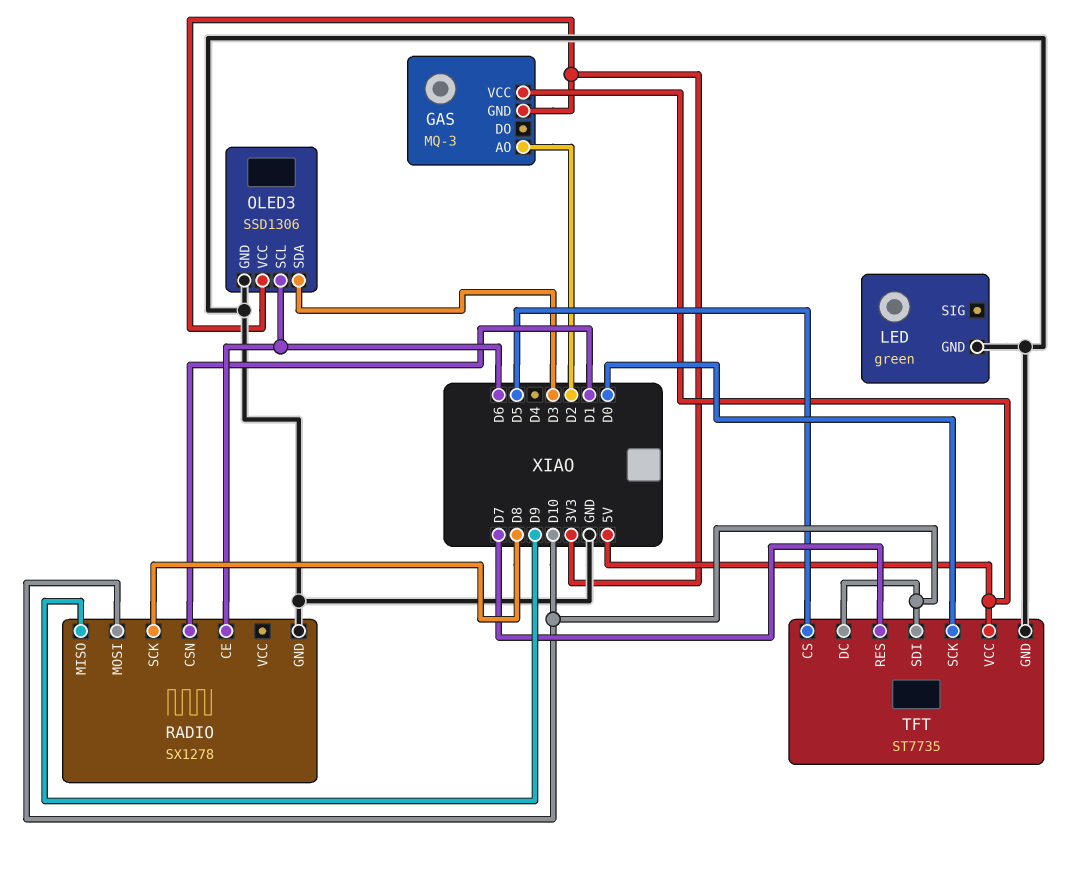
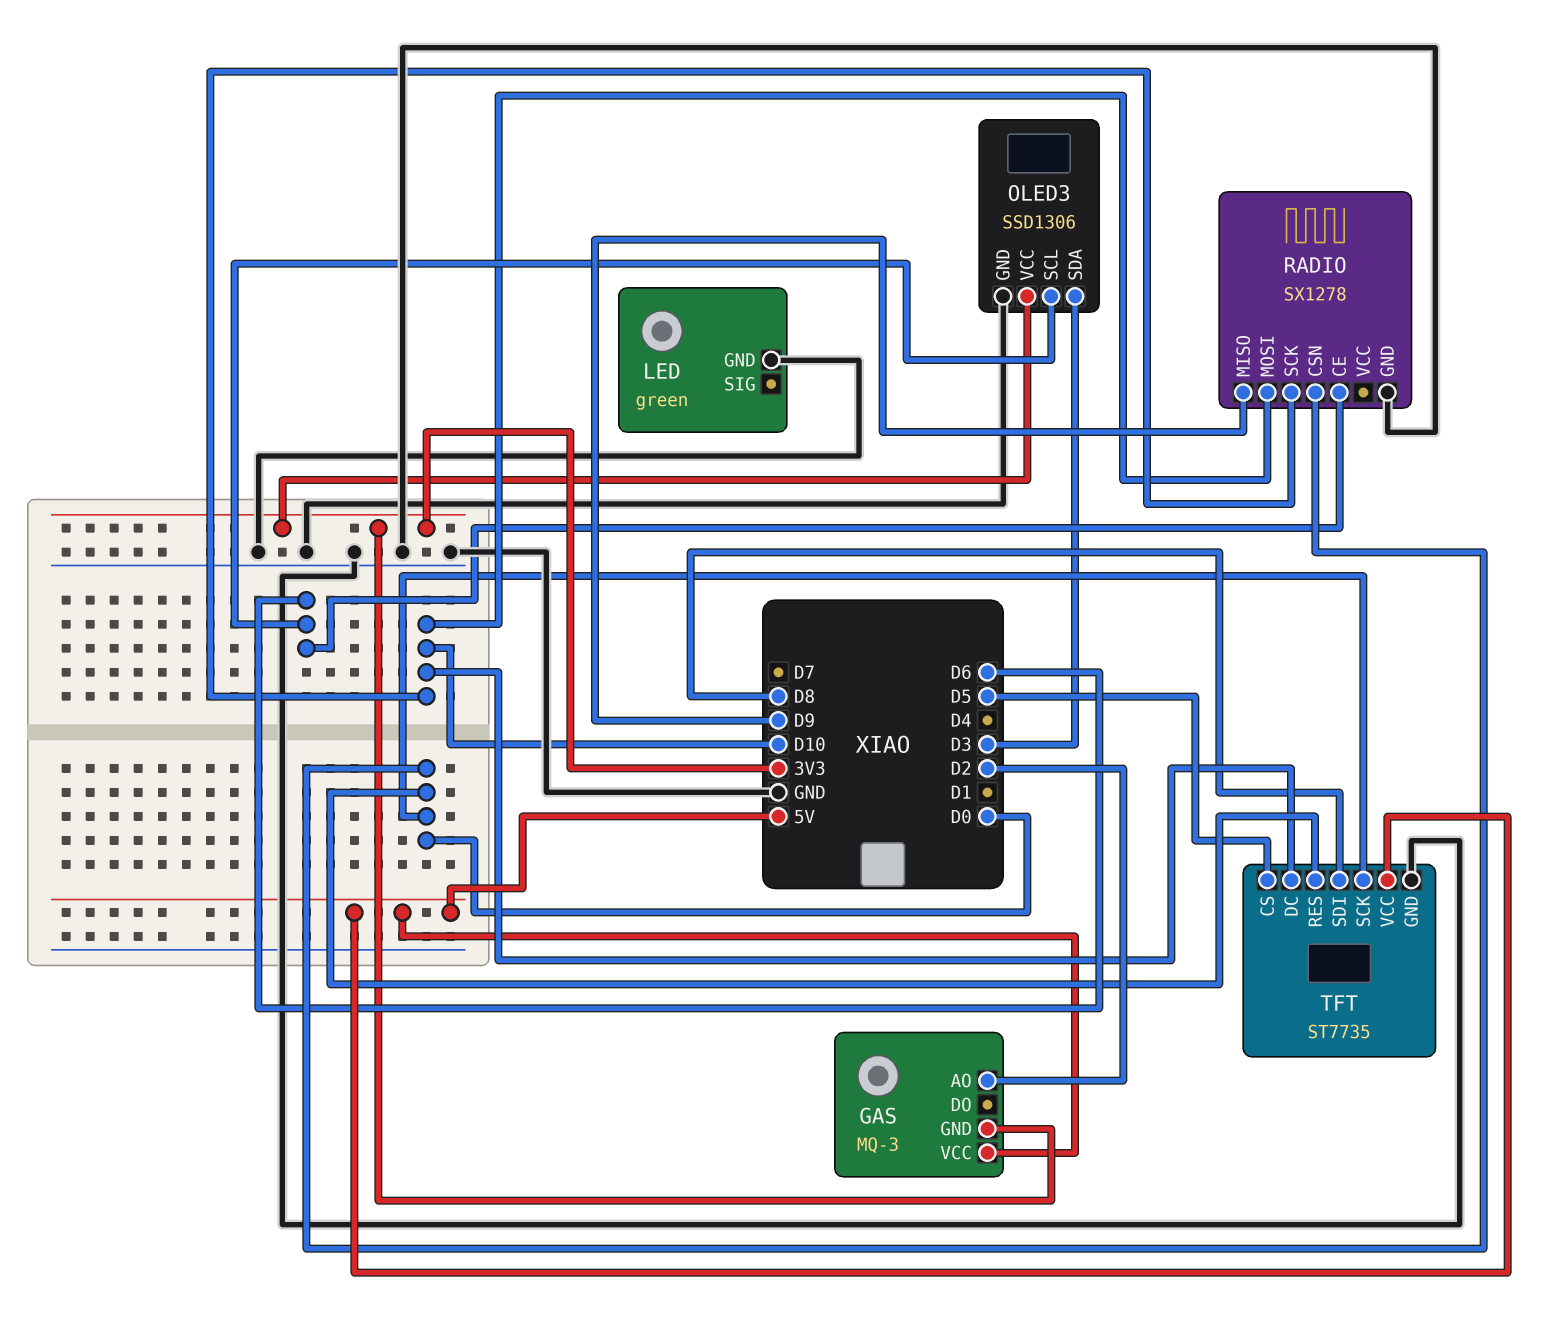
RADIO pin CSN: D1 -> D0
RADIO pin SCK: D8 -> D10
TFT pin RES: D7 -> D0
TFT pin SDI: D10 -> D8

